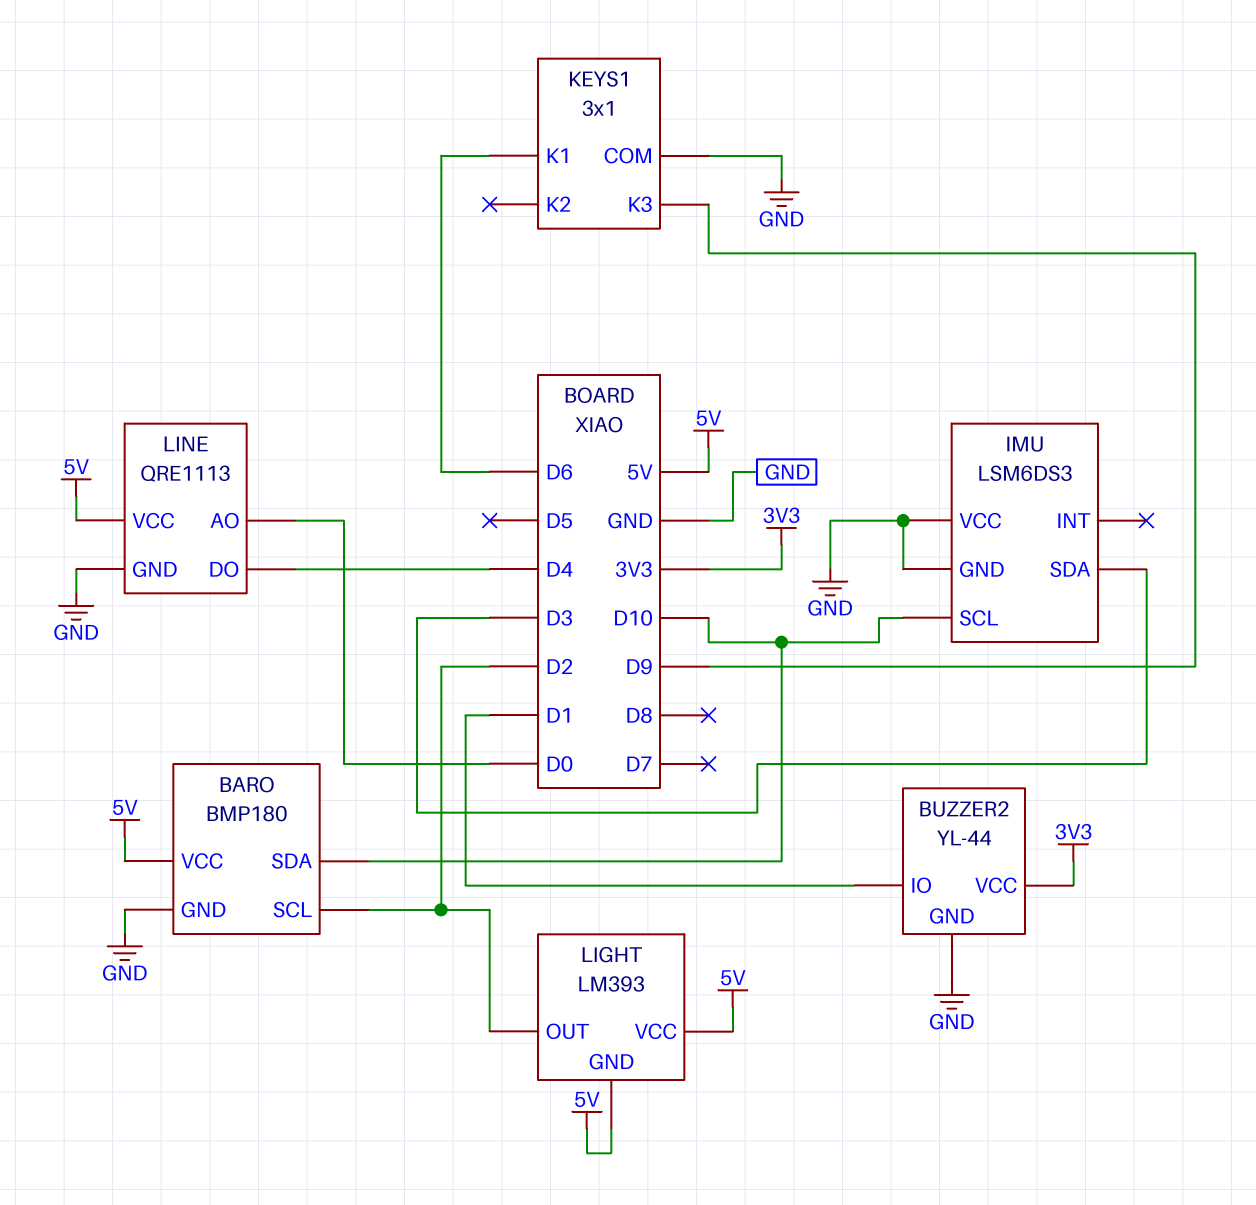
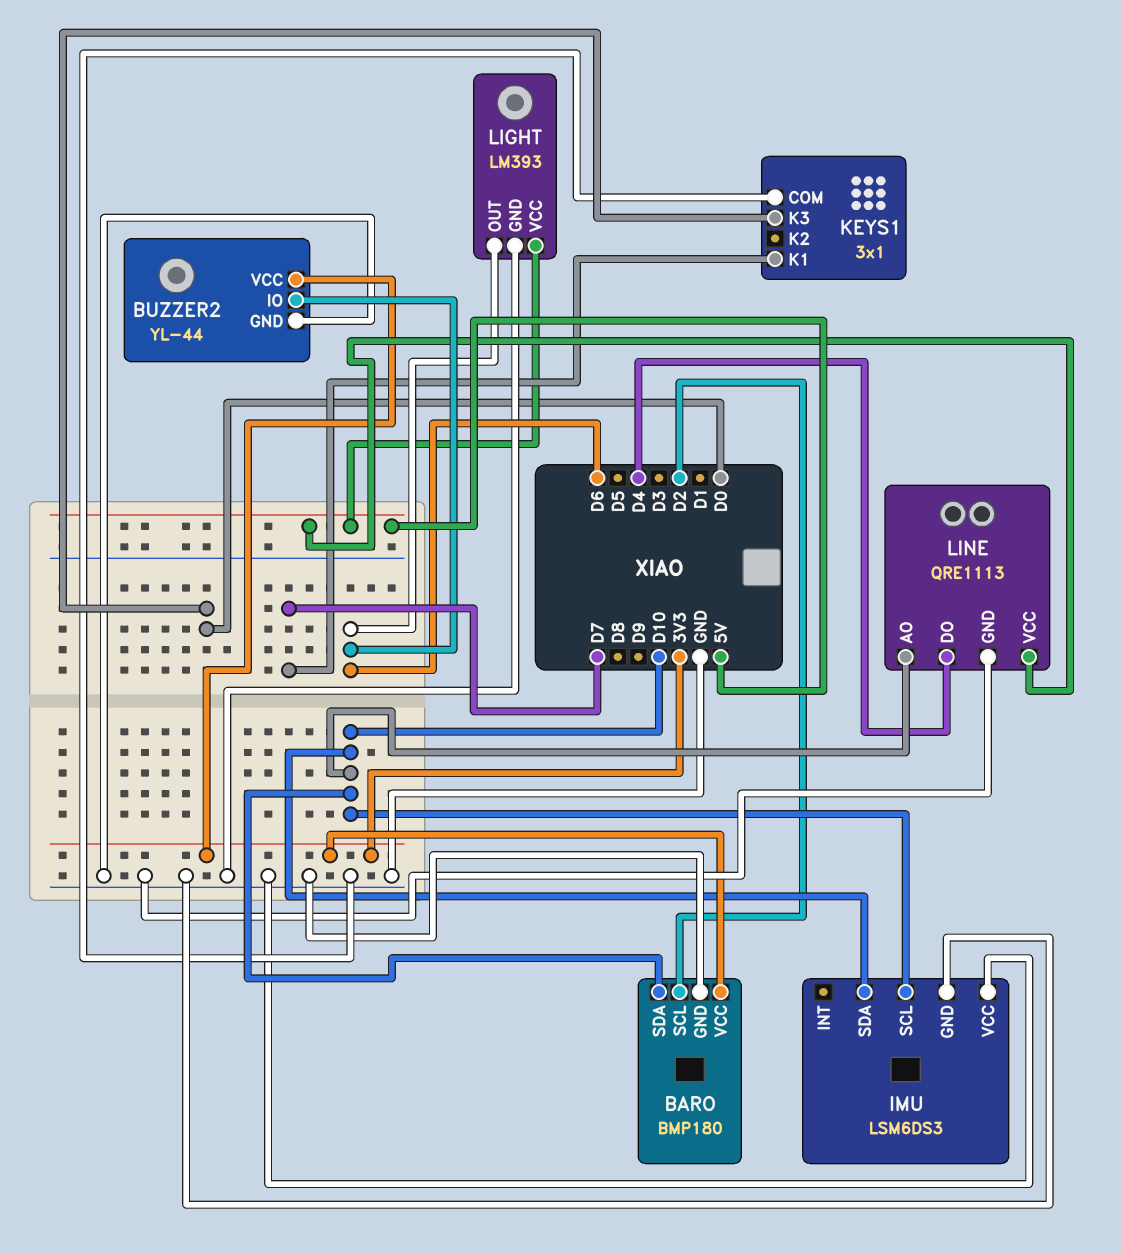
BARO pin VCC: 5V -> 3V3
BUZZER2 pin IO: D1 -> D6
IMU pin SDA: D3 -> D10
KEYS1 pin K1: D6 -> D7
KEYS1 pin K3: D9 -> D0
LIGHT pin GND: 5V -> GND
LIGHT pin OUT: D2 -> D6
LINE pin AO: D0 -> D10

